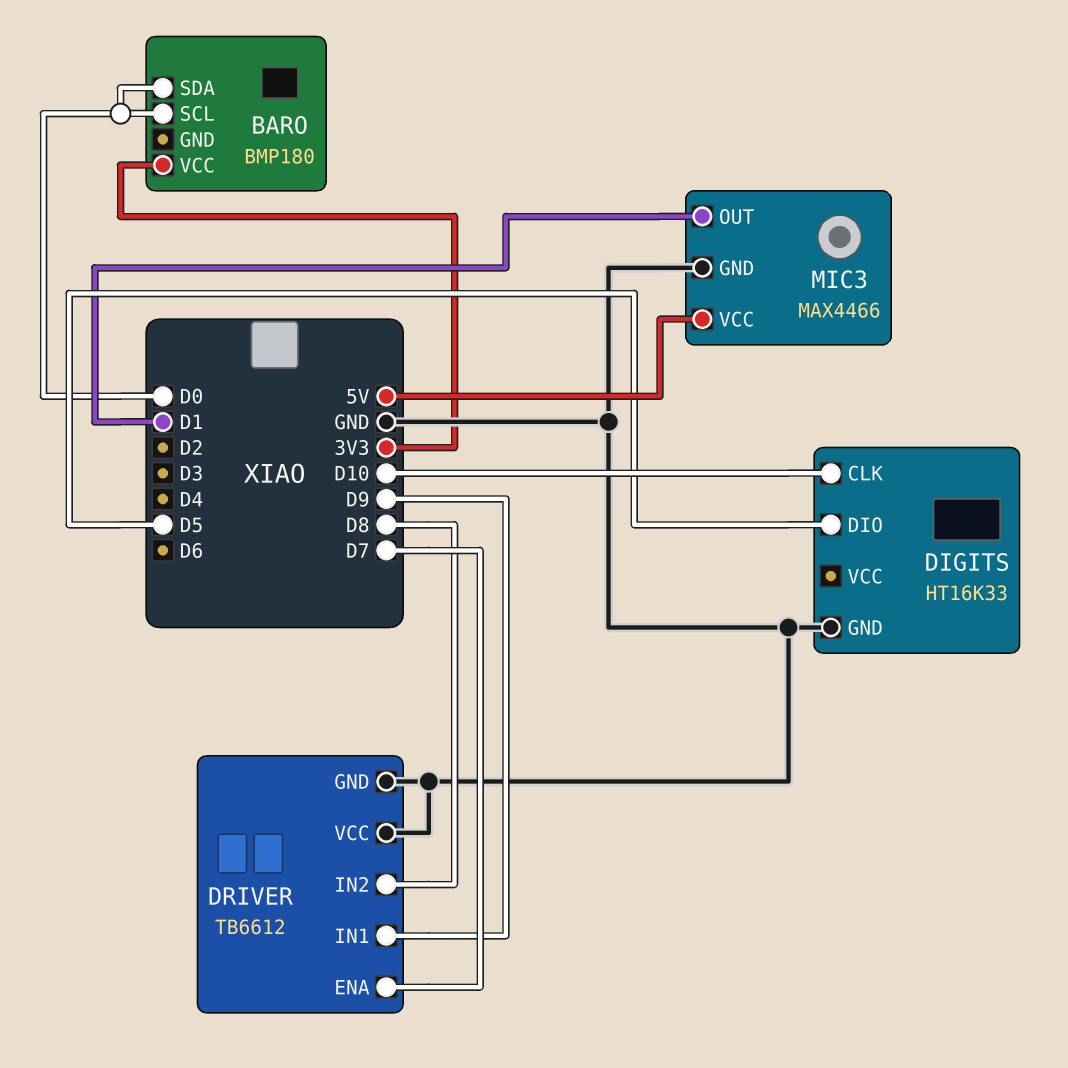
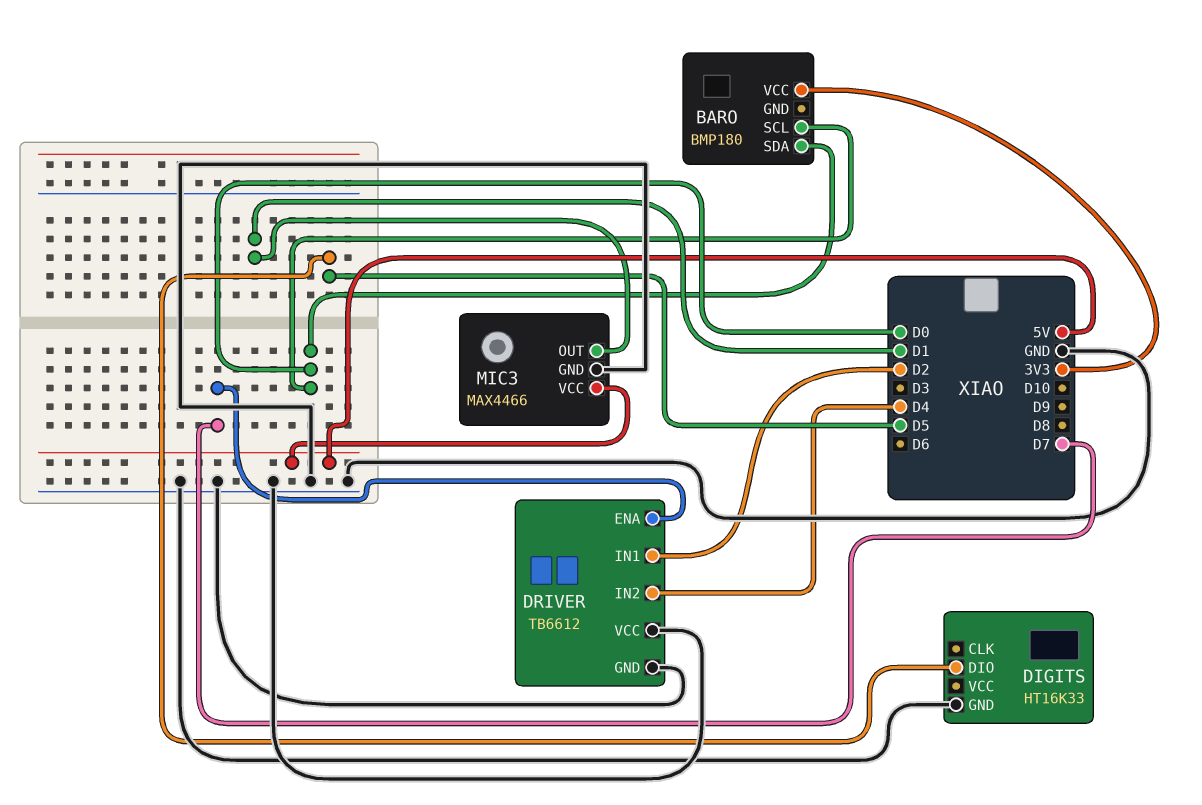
DIGITS pin CLK: D10 -> none
DRIVER pin IN1: D9 -> D2
DRIVER pin IN2: D8 -> D4

